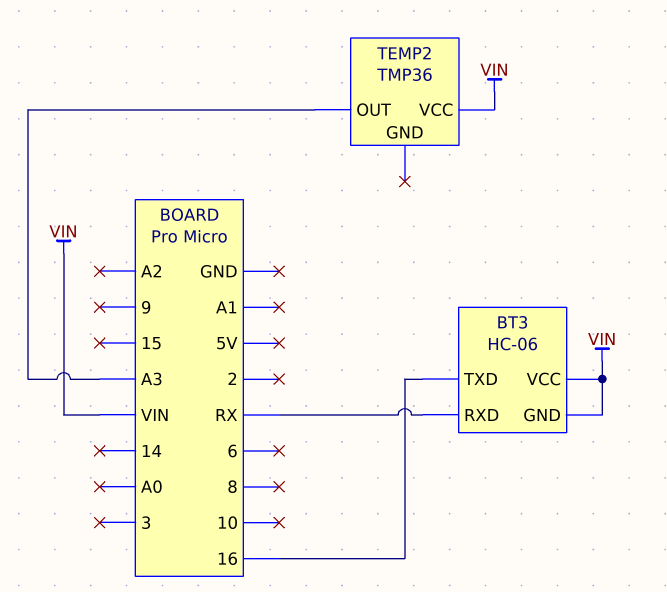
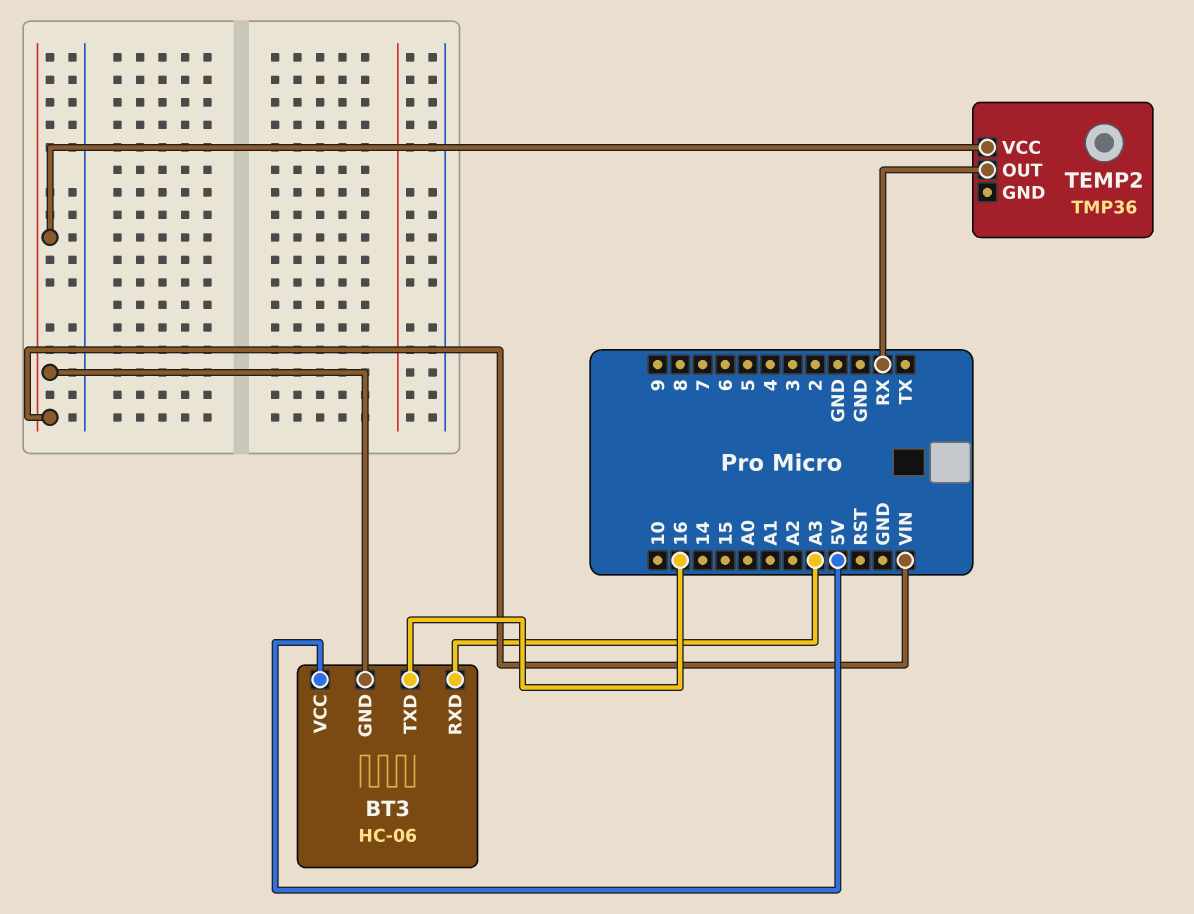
BT3 pin RXD: RX -> A3
BT3 pin VCC: VIN -> 5V
TEMP2 pin OUT: A3 -> RX

